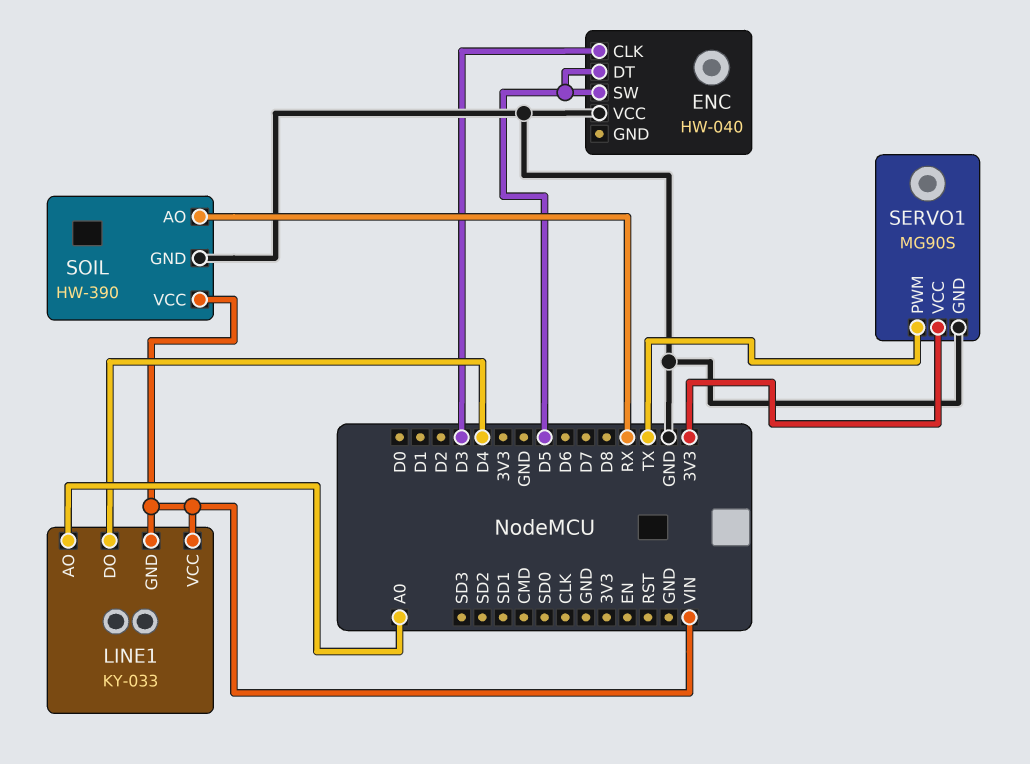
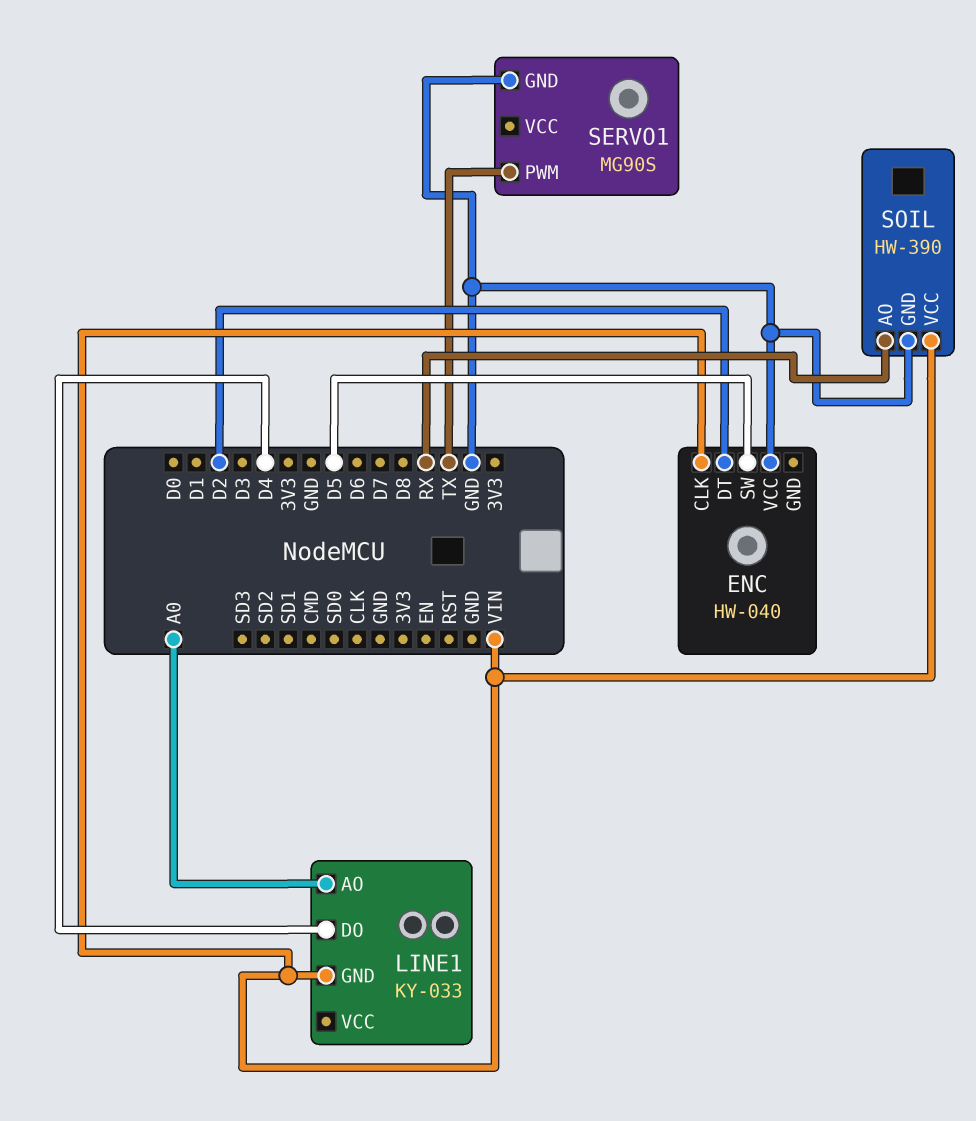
ENC pin CLK: D3 -> VIN
ENC pin DT: D5 -> D2
LINE1 pin VCC: VIN -> none
SERVO1 pin VCC: 3V3 -> none

